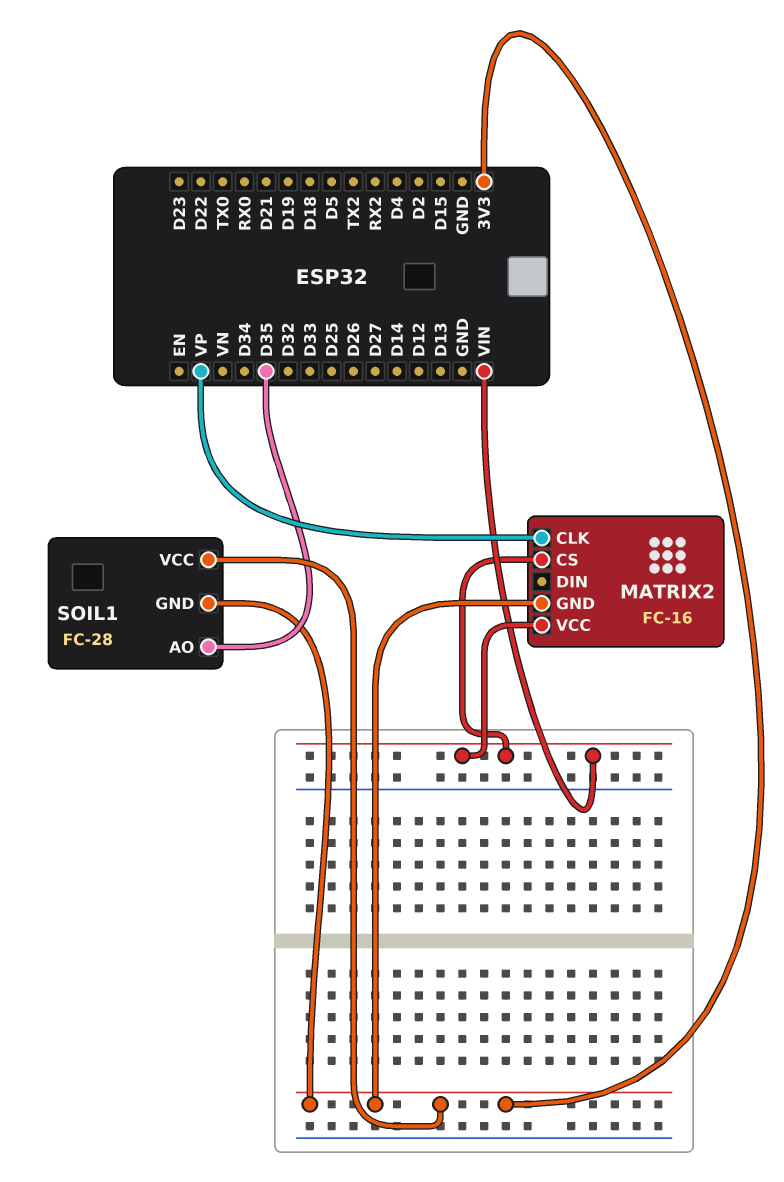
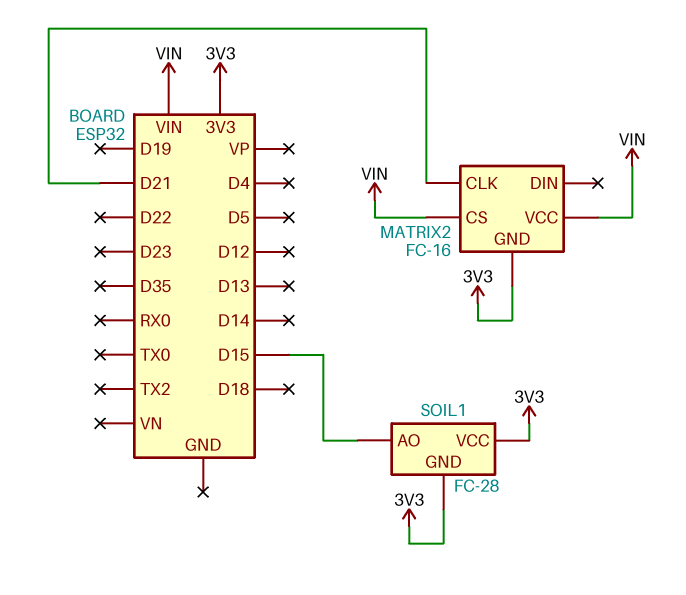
MATRIX2 pin CLK: VP -> D21
SOIL1 pin AO: D35 -> D15

